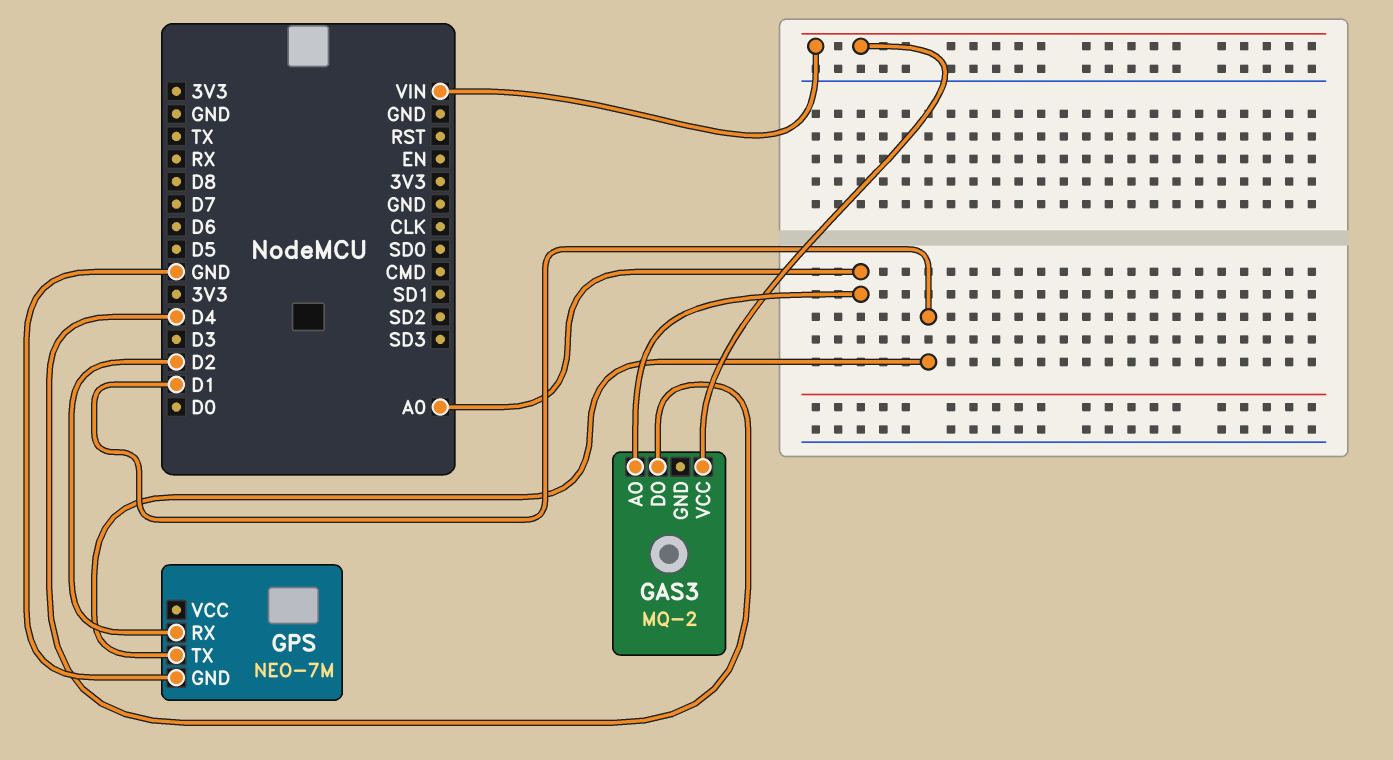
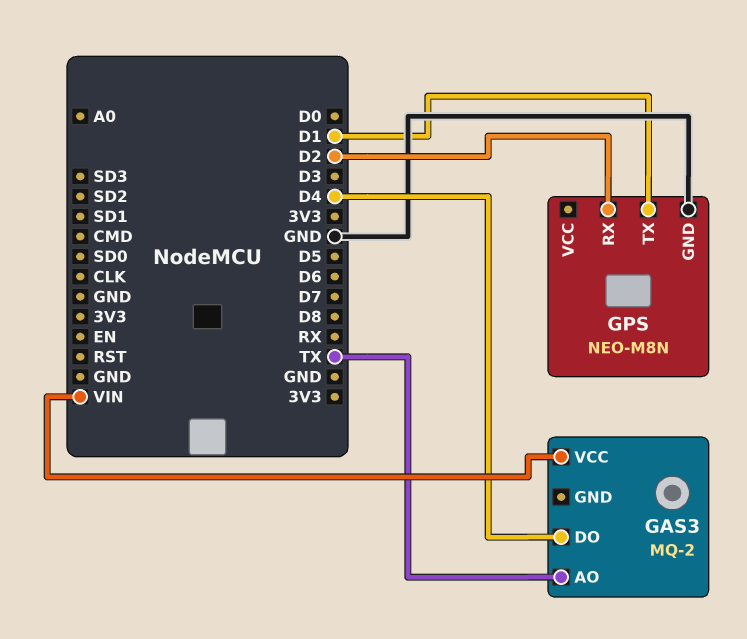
GAS3 pin AO: A0 -> TX
GPS: NEO-7M -> NEO-M8N

